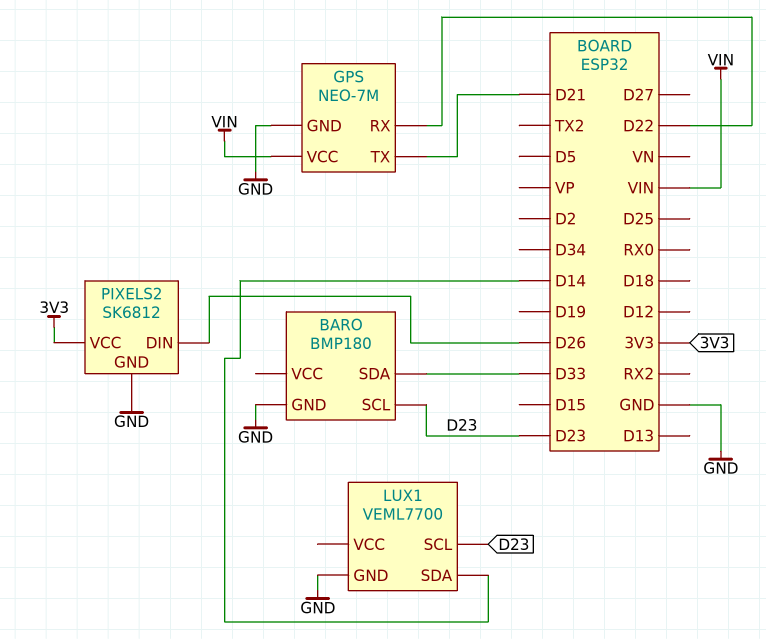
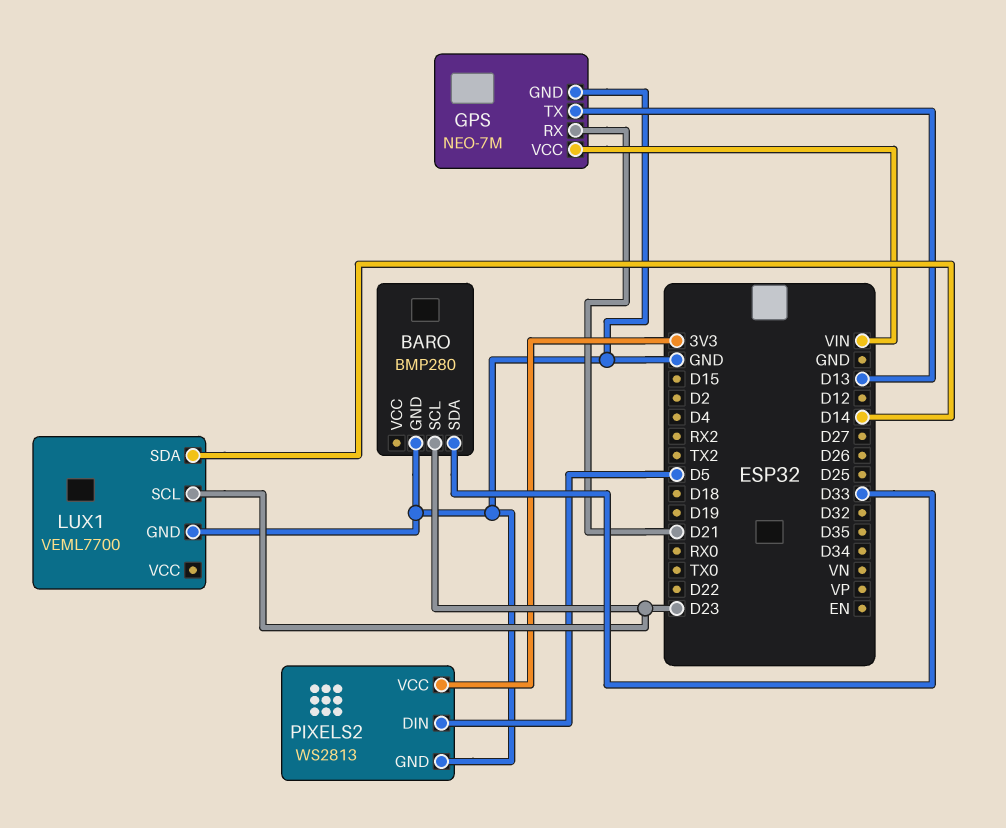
BARO: BMP180 -> BMP280
GPS pin RX: D22 -> D21
GPS pin TX: D21 -> D13
PIXELS2: SK6812 -> WS2813
PIXELS2 pin DIN: D26 -> D5

